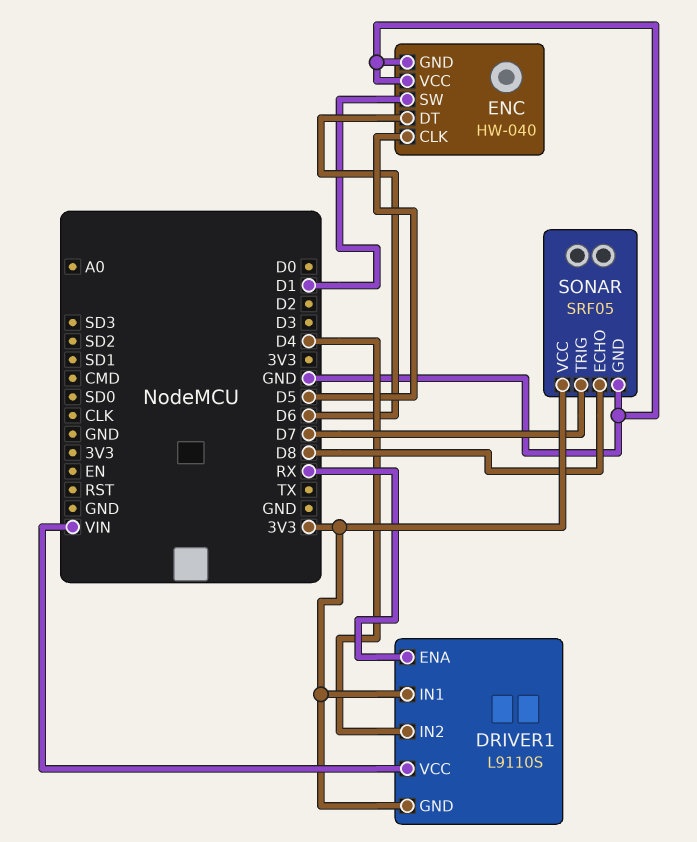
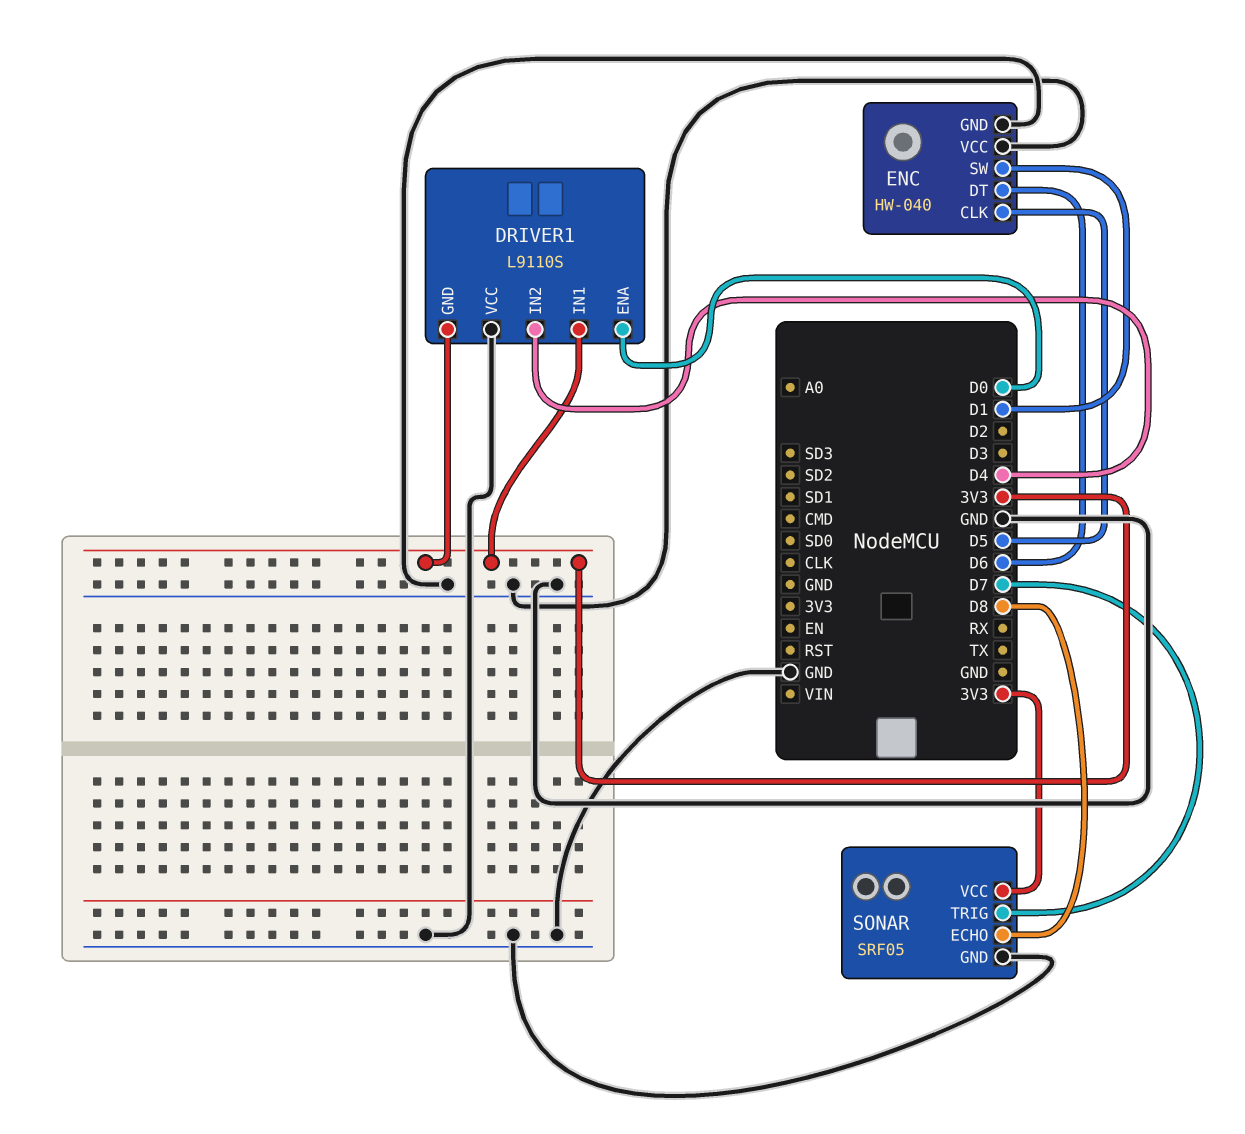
DRIVER1 pin ENA: RX -> D0
DRIVER1 pin VCC: VIN -> GND

